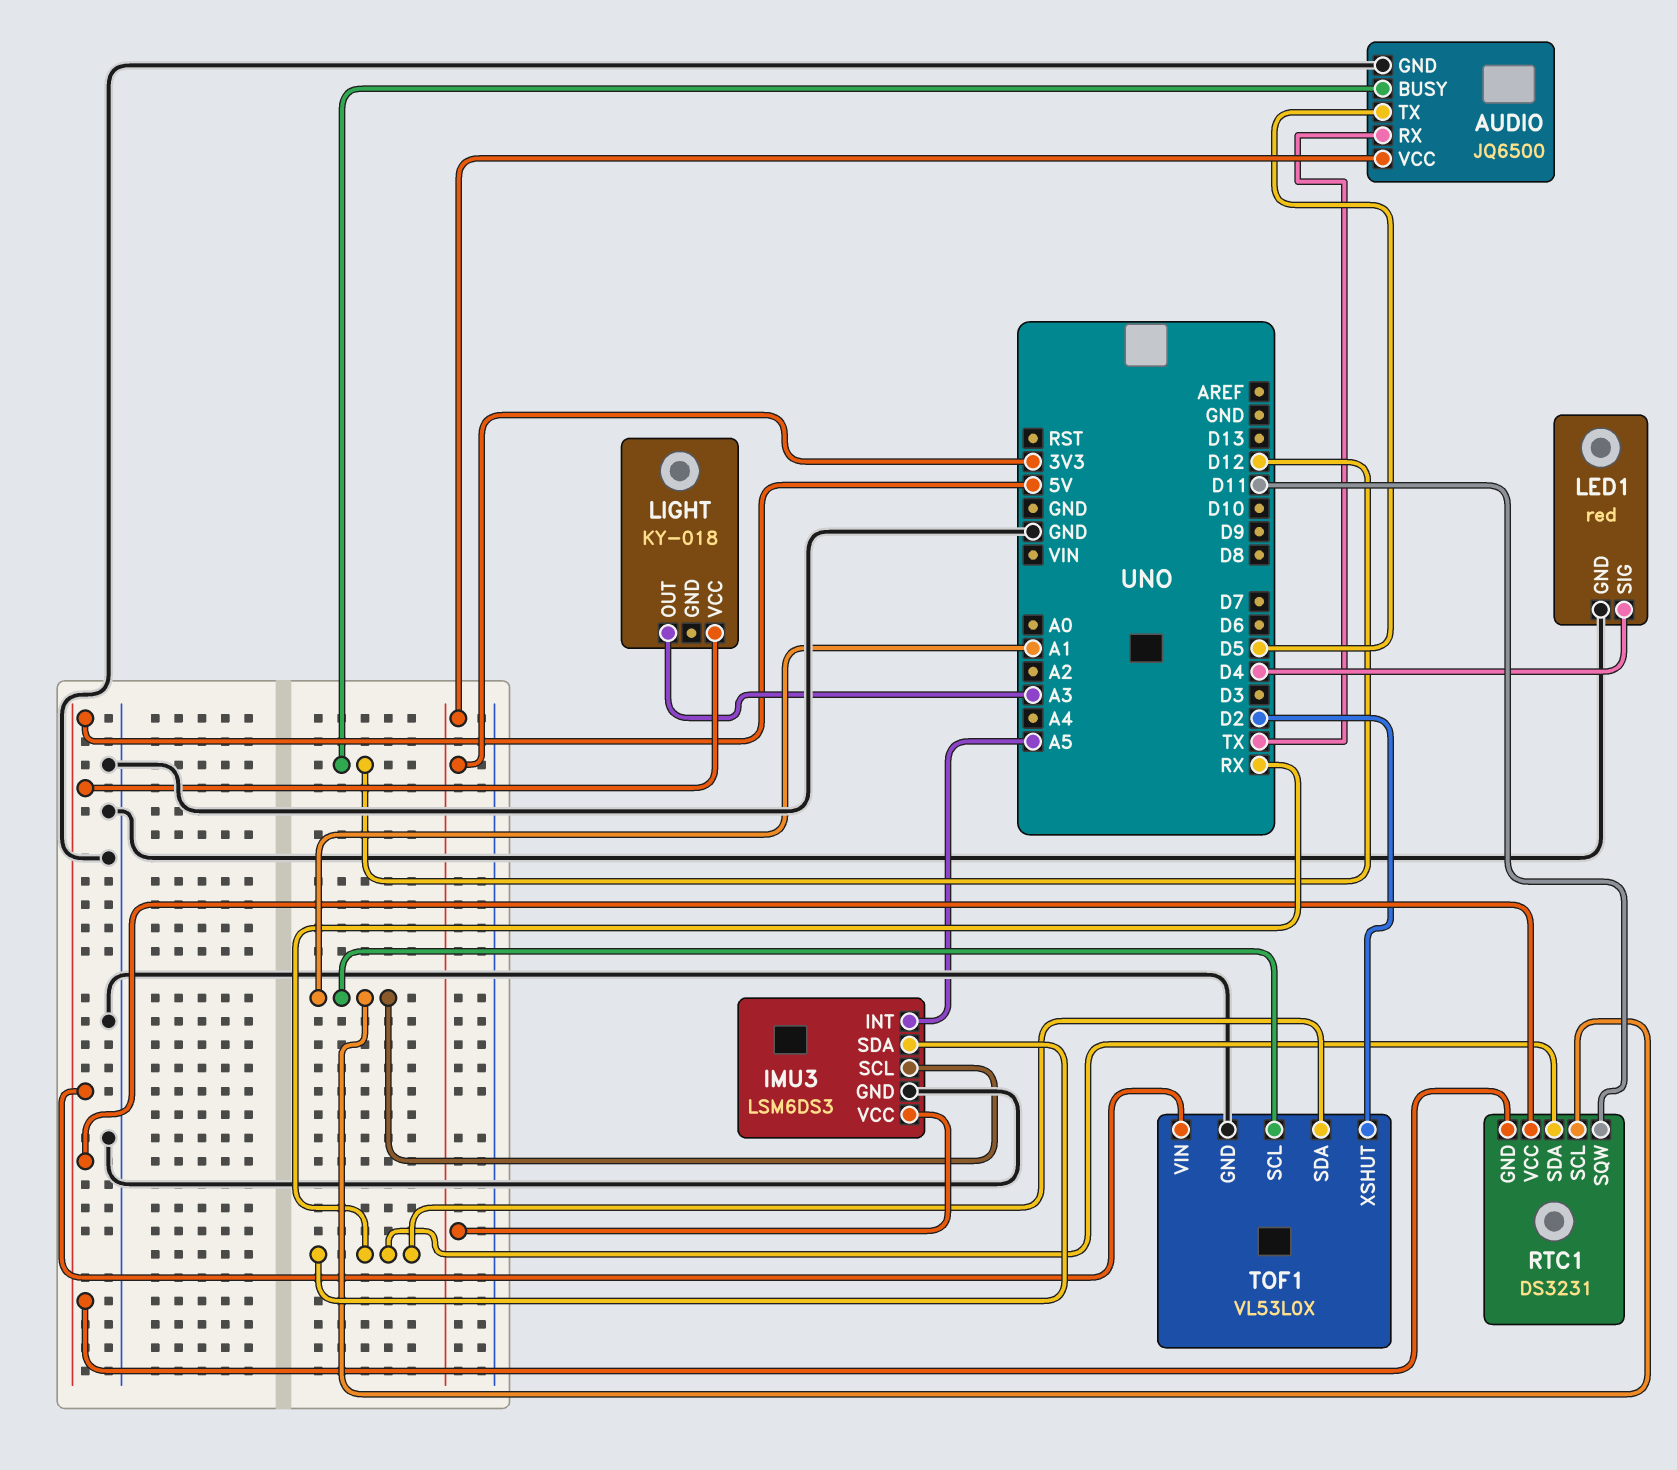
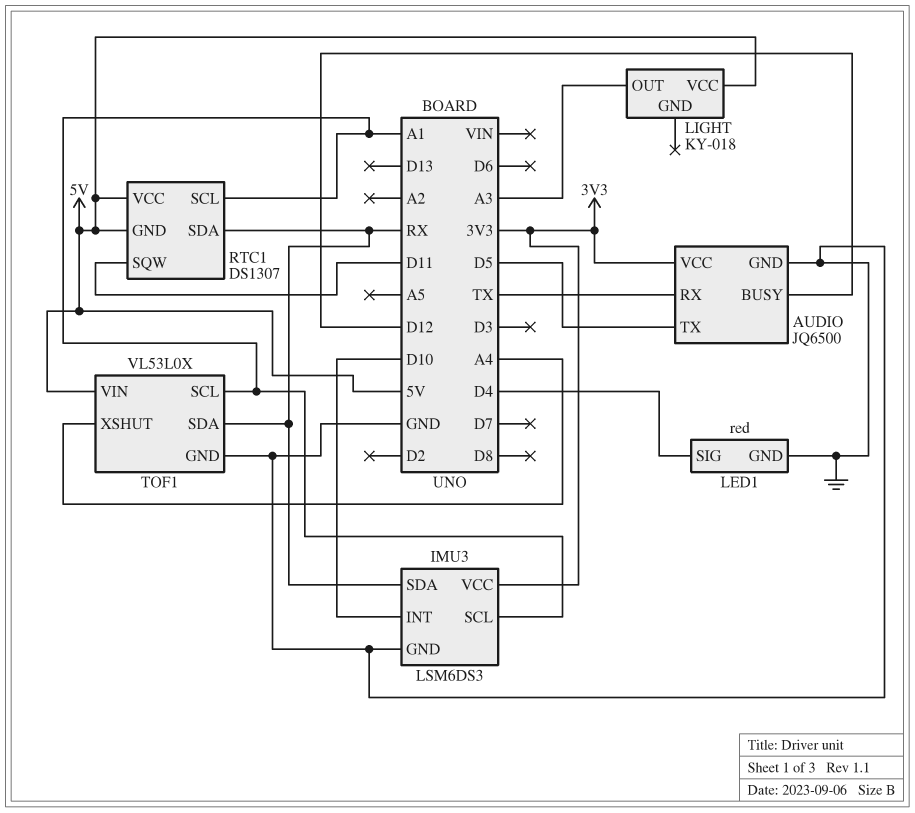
IMU3 pin INT: A5 -> D10
RTC1: DS3231 -> DS1307
TOF1 pin XSHUT: D2 -> A4

